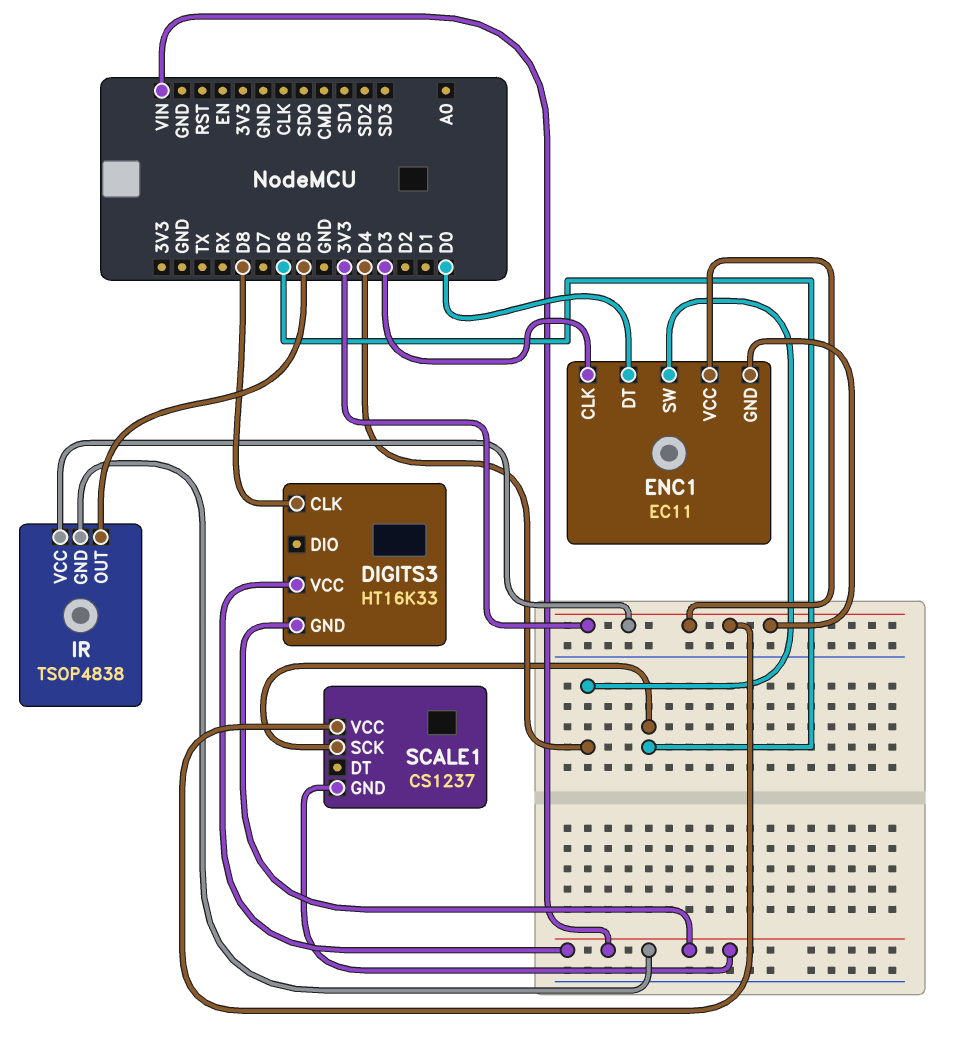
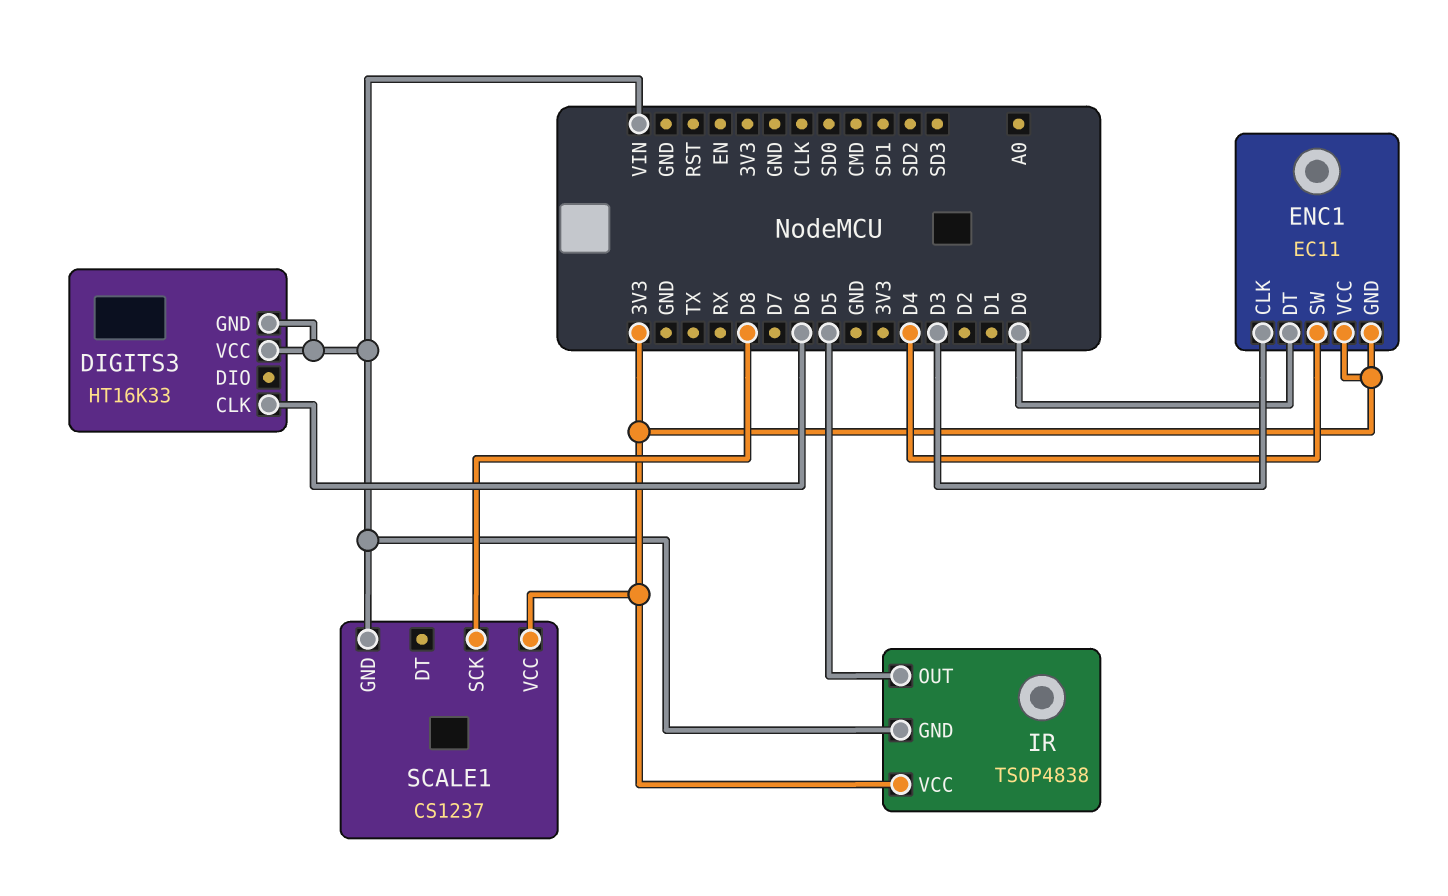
DIGITS3 pin CLK: D8 -> D6
SCALE1 pin SCK: D6 -> D8

